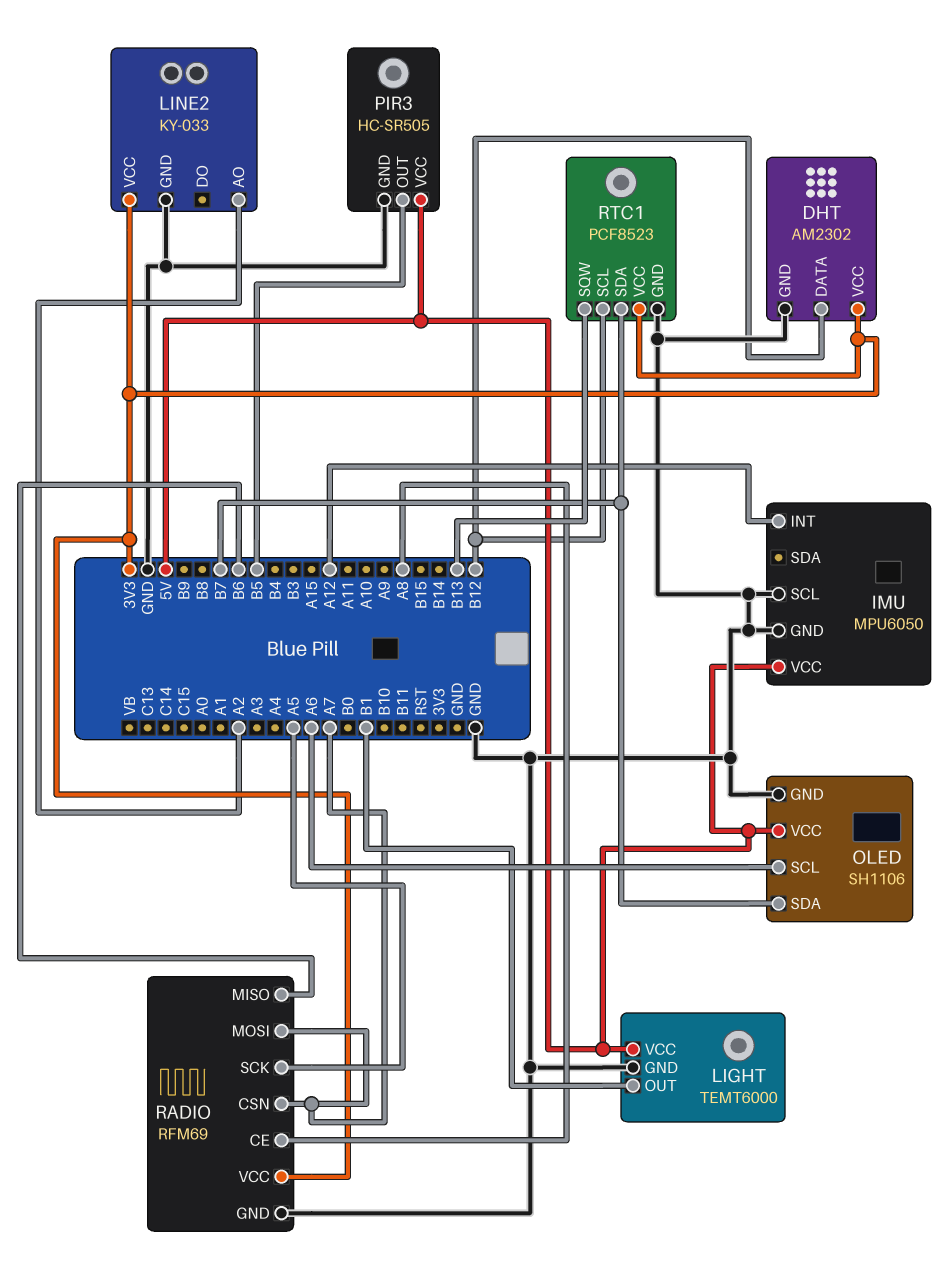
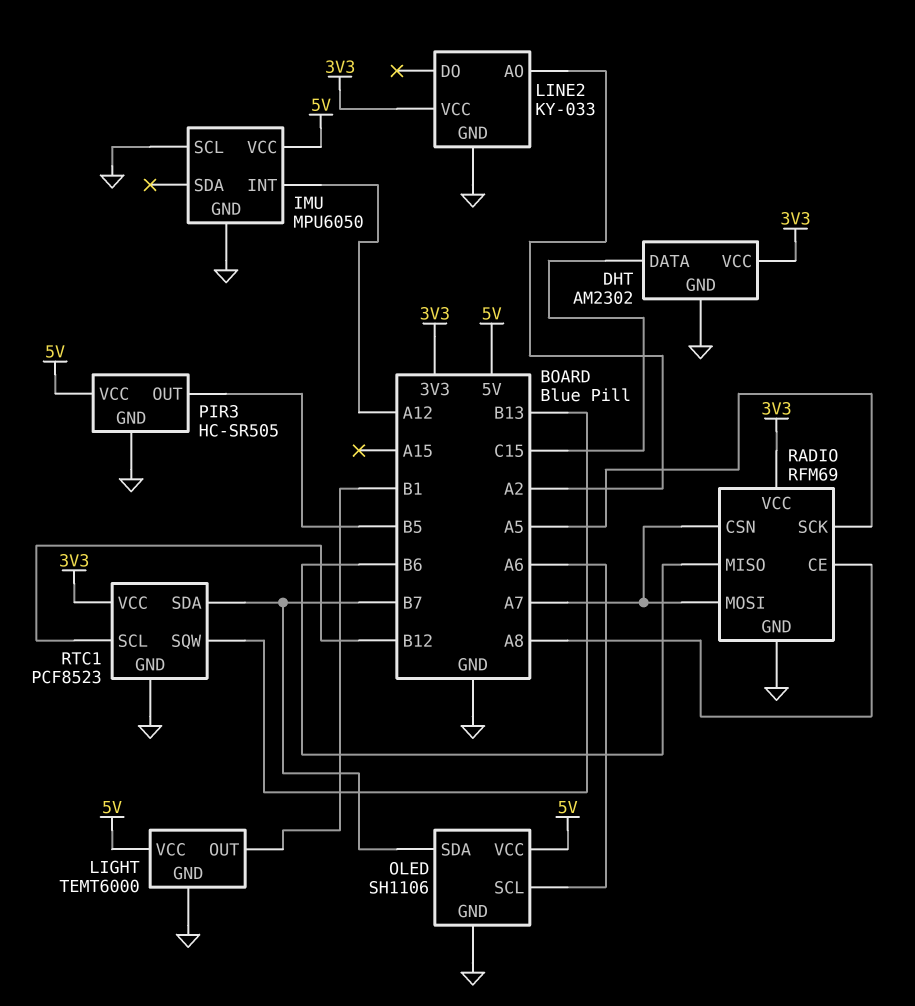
DHT pin DATA: B12 -> C15

